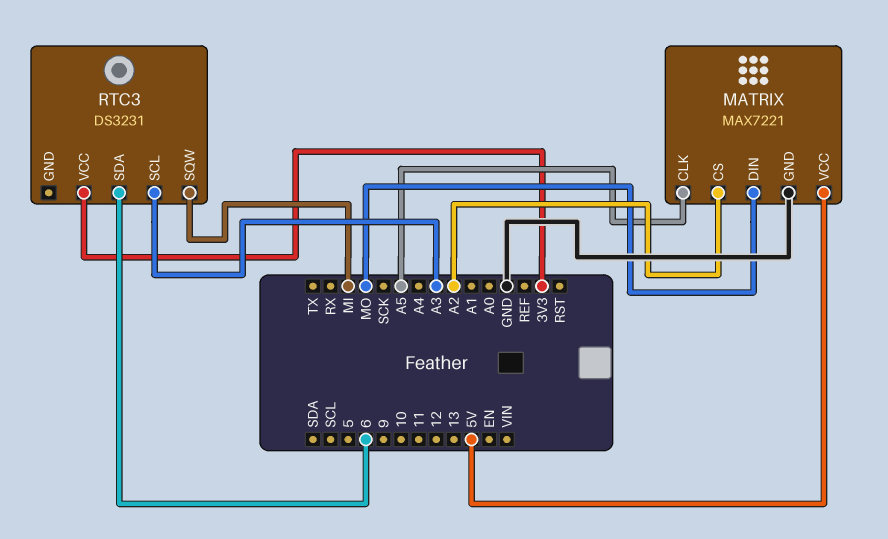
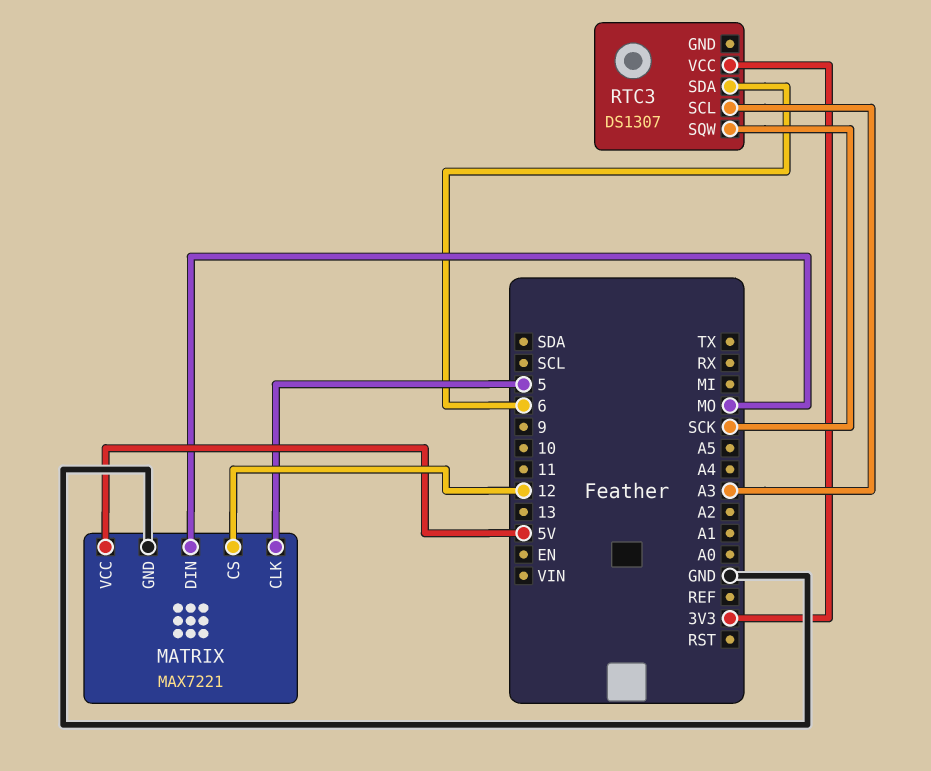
MATRIX pin CLK: A5 -> 5
MATRIX pin CS: A2 -> 12
RTC3: DS3231 -> DS1307
RTC3 pin SQW: MI -> SCK

